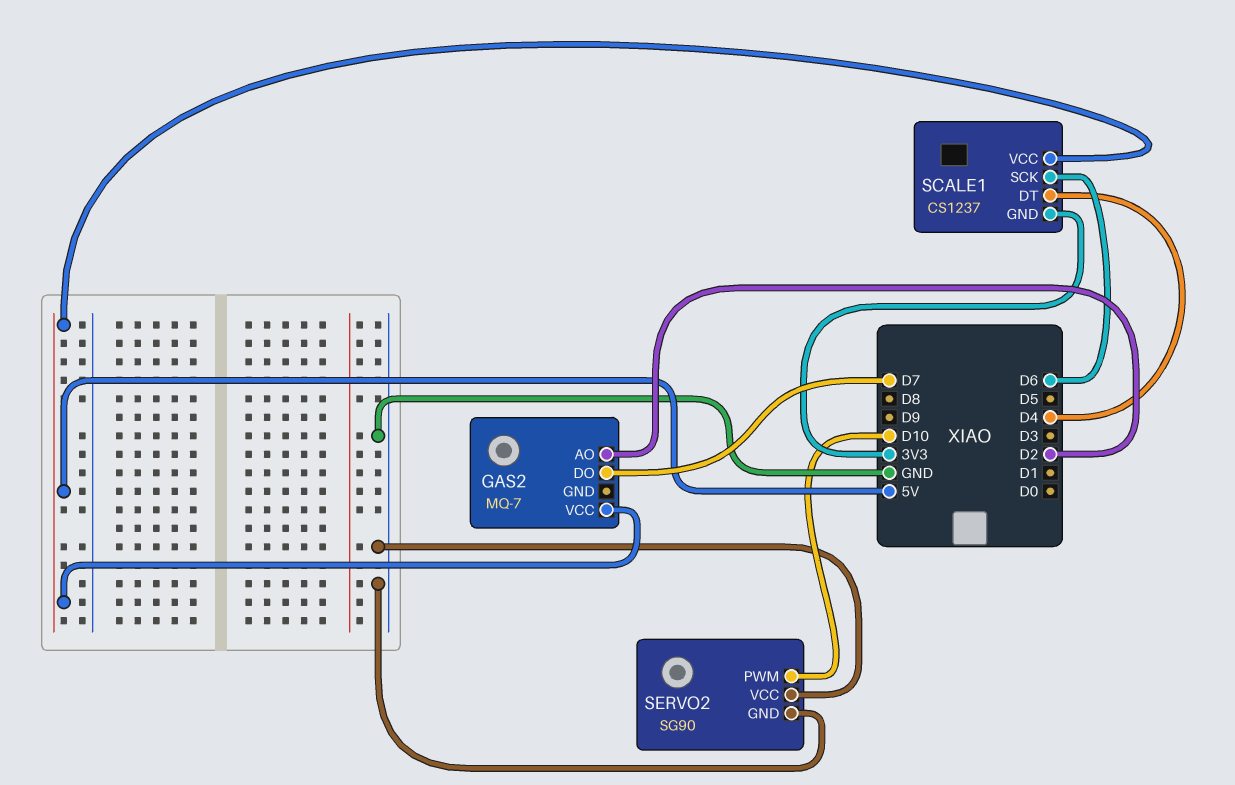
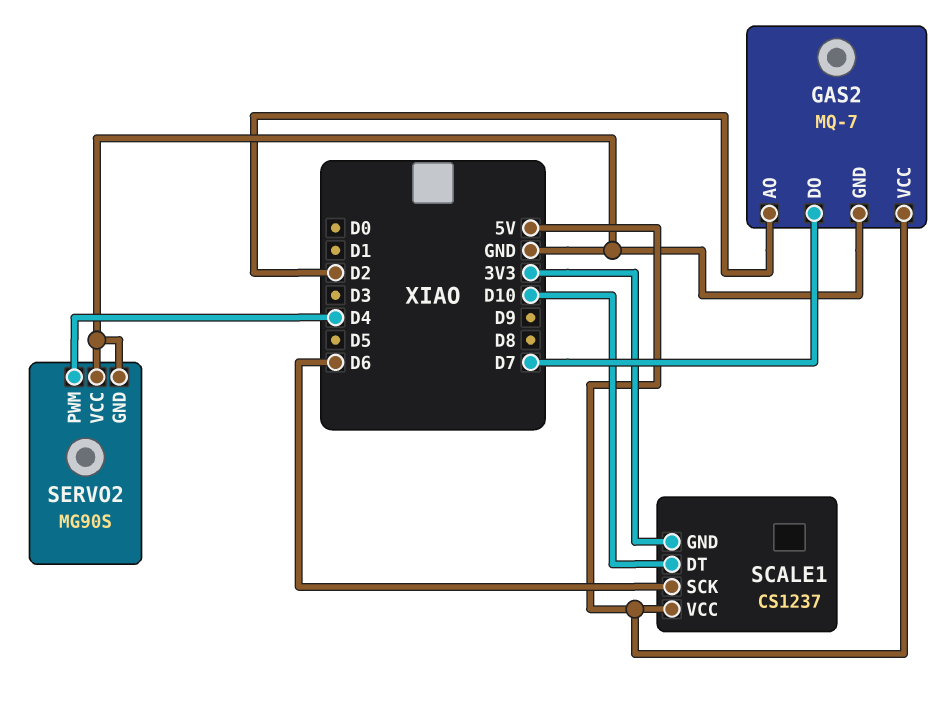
GAS2 pin GND: none -> GND
SCALE1 pin DT: D4 -> D10
SERVO2: SG90 -> MG90S
SERVO2 pin PWM: D10 -> D4

